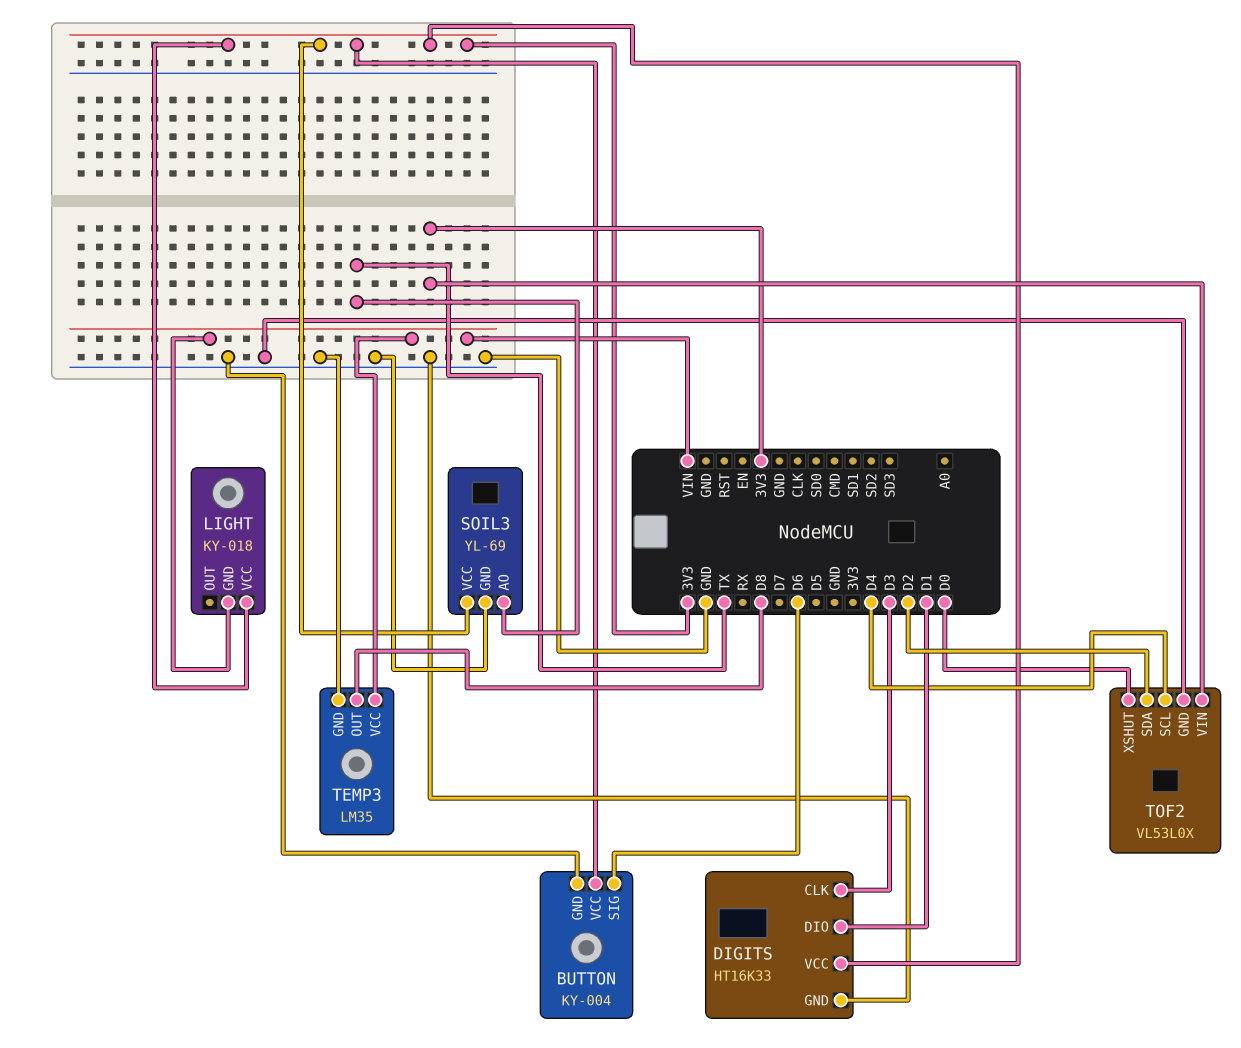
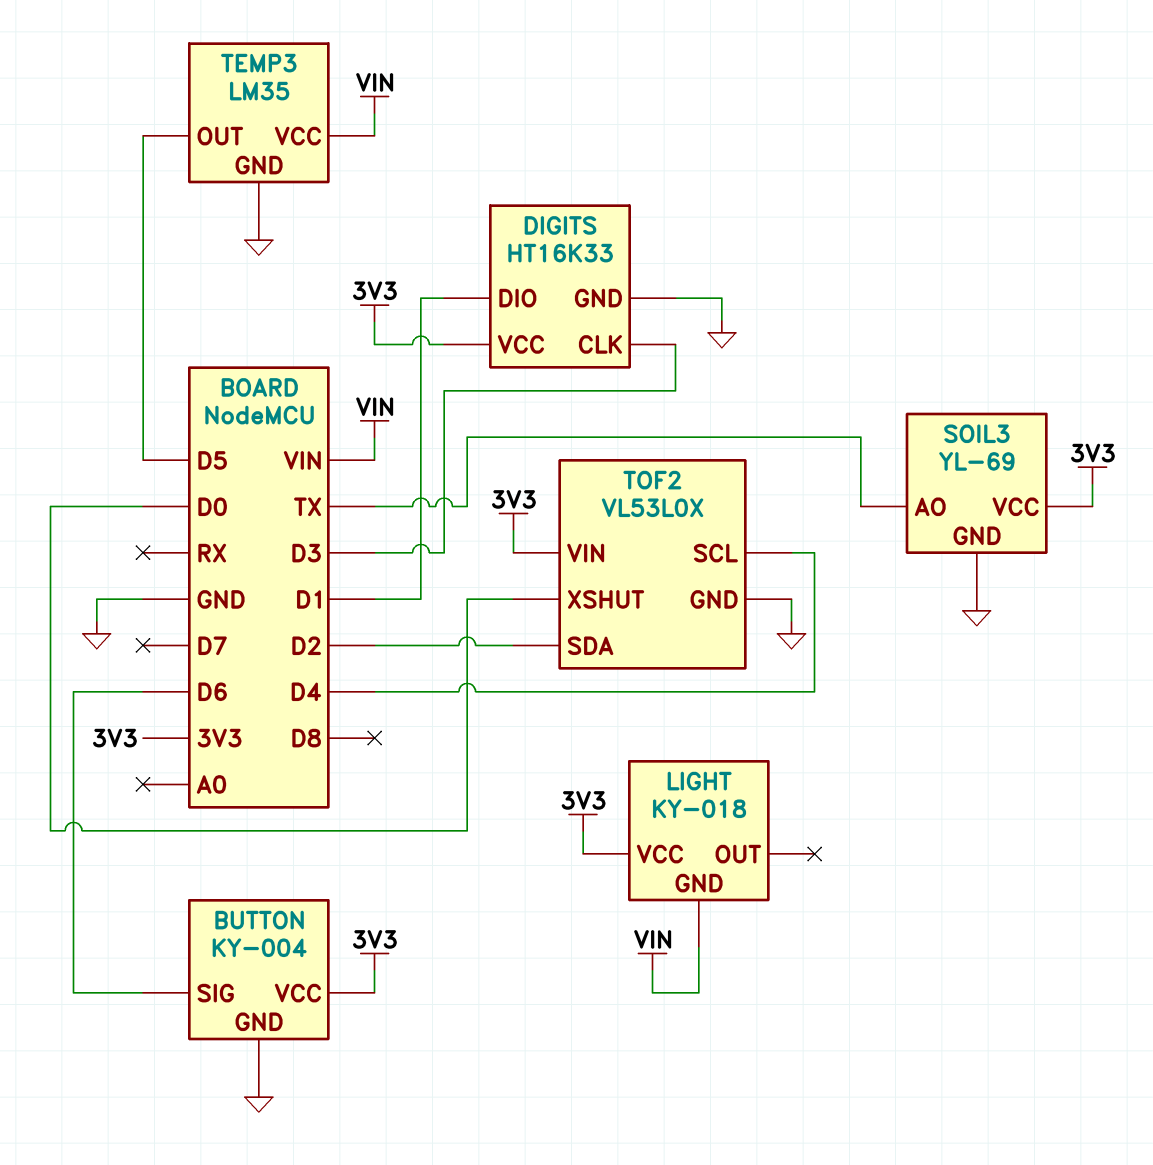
TEMP3 pin OUT: D8 -> D5

